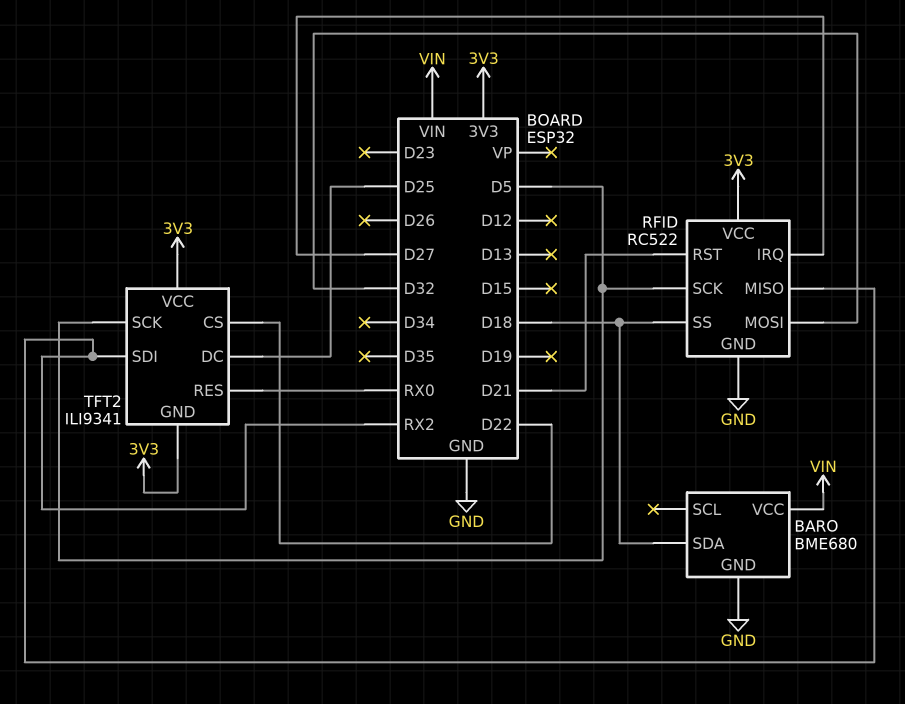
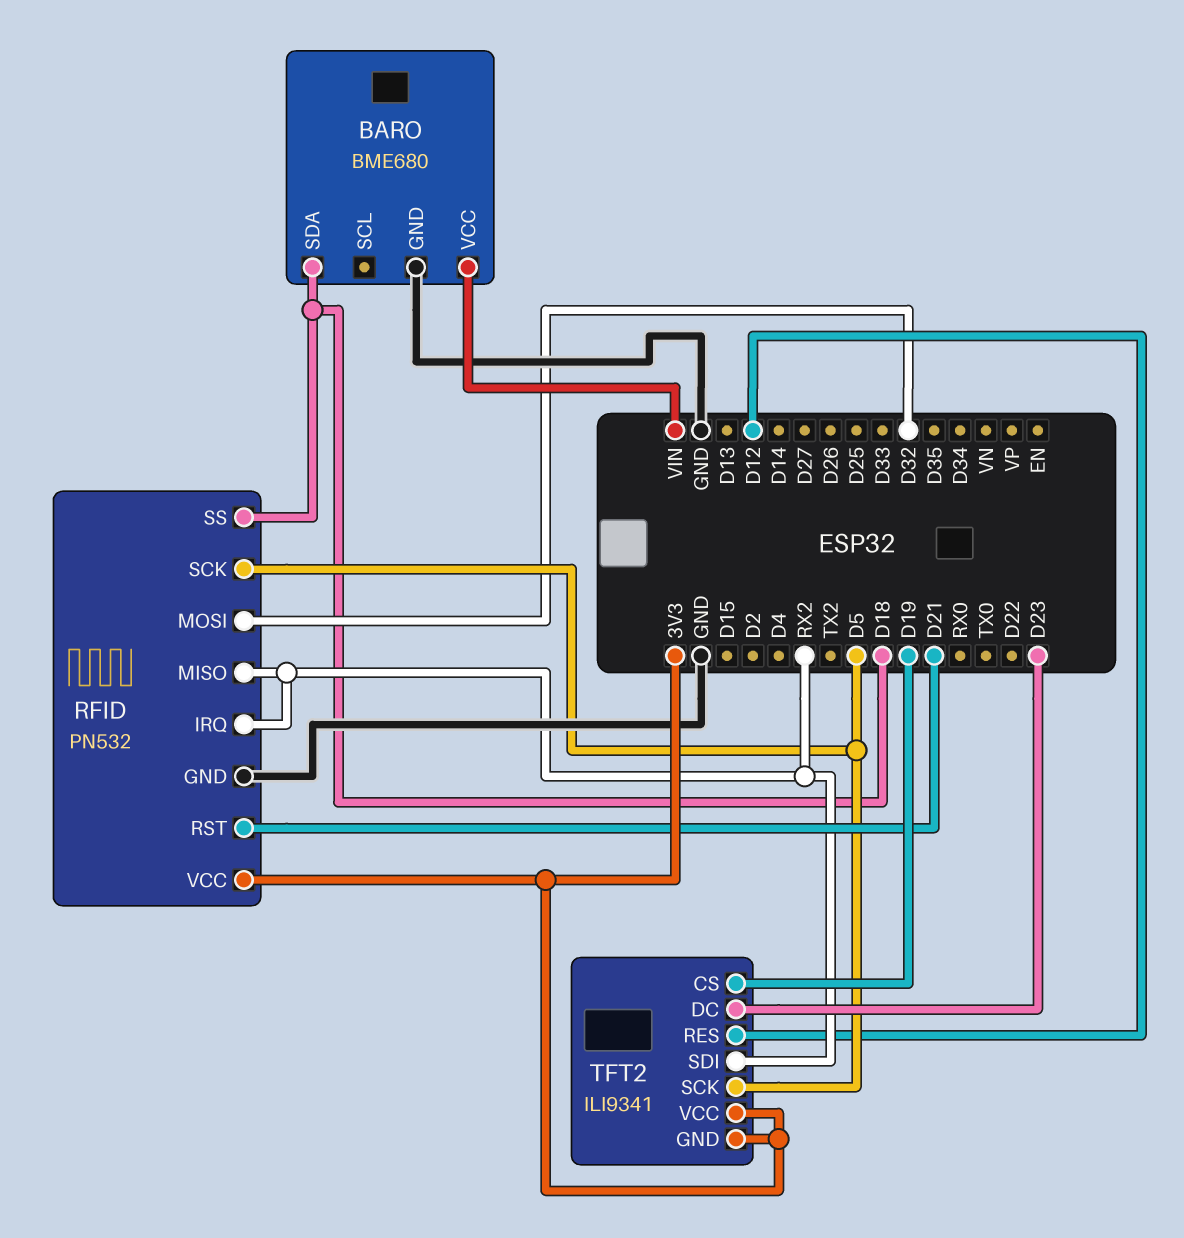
RFID: RC522 -> PN532
RFID pin IRQ: D27 -> RX2
TFT2 pin CS: D22 -> D19
TFT2 pin DC: D25 -> D23
TFT2 pin RES: RX0 -> D12

